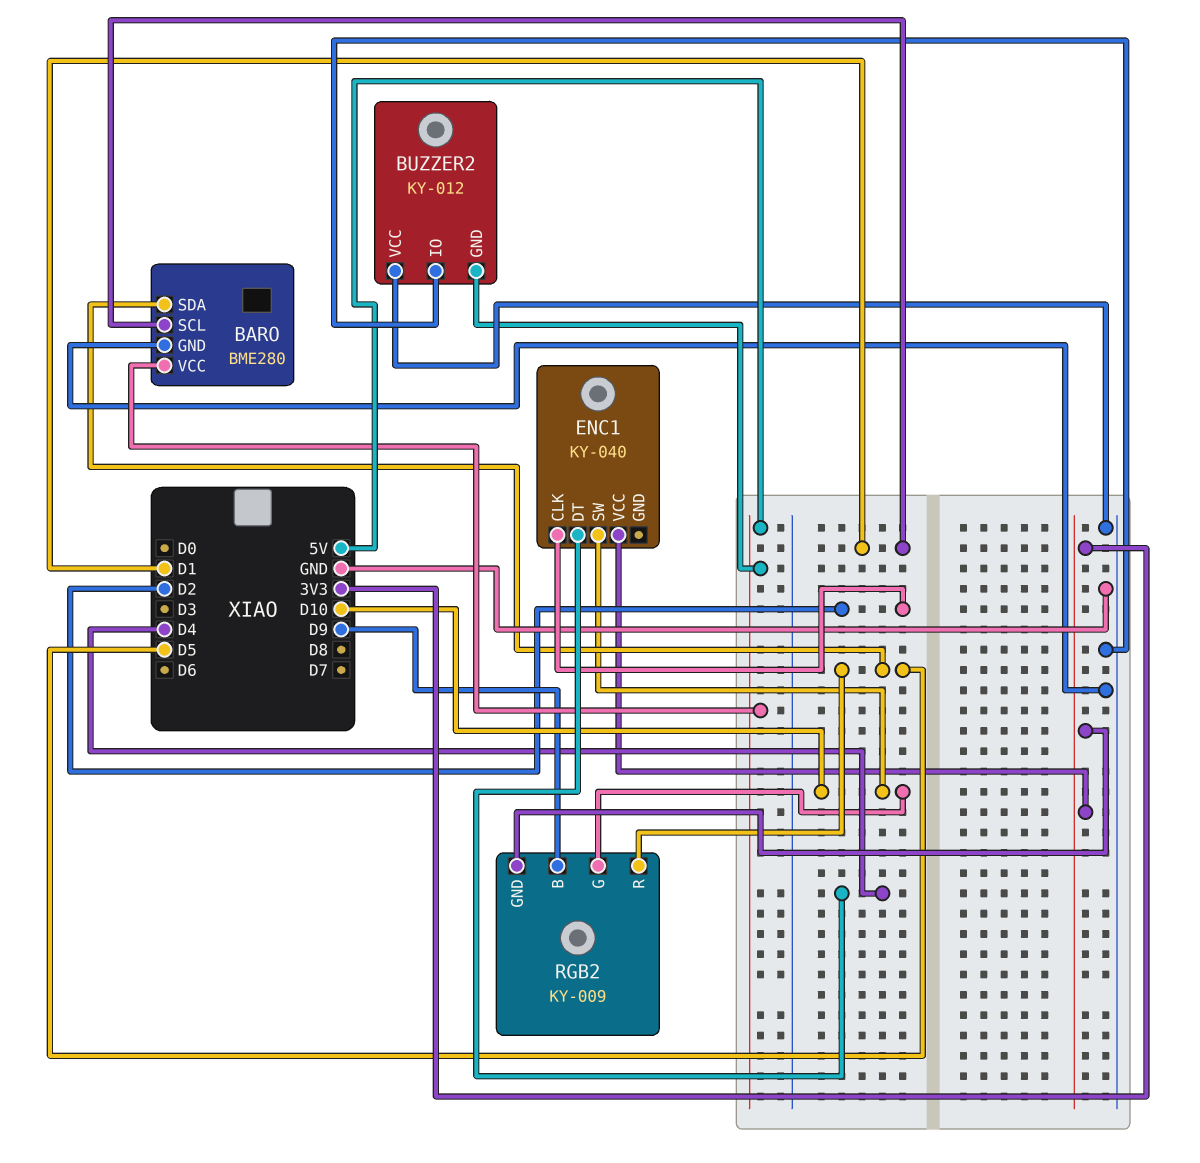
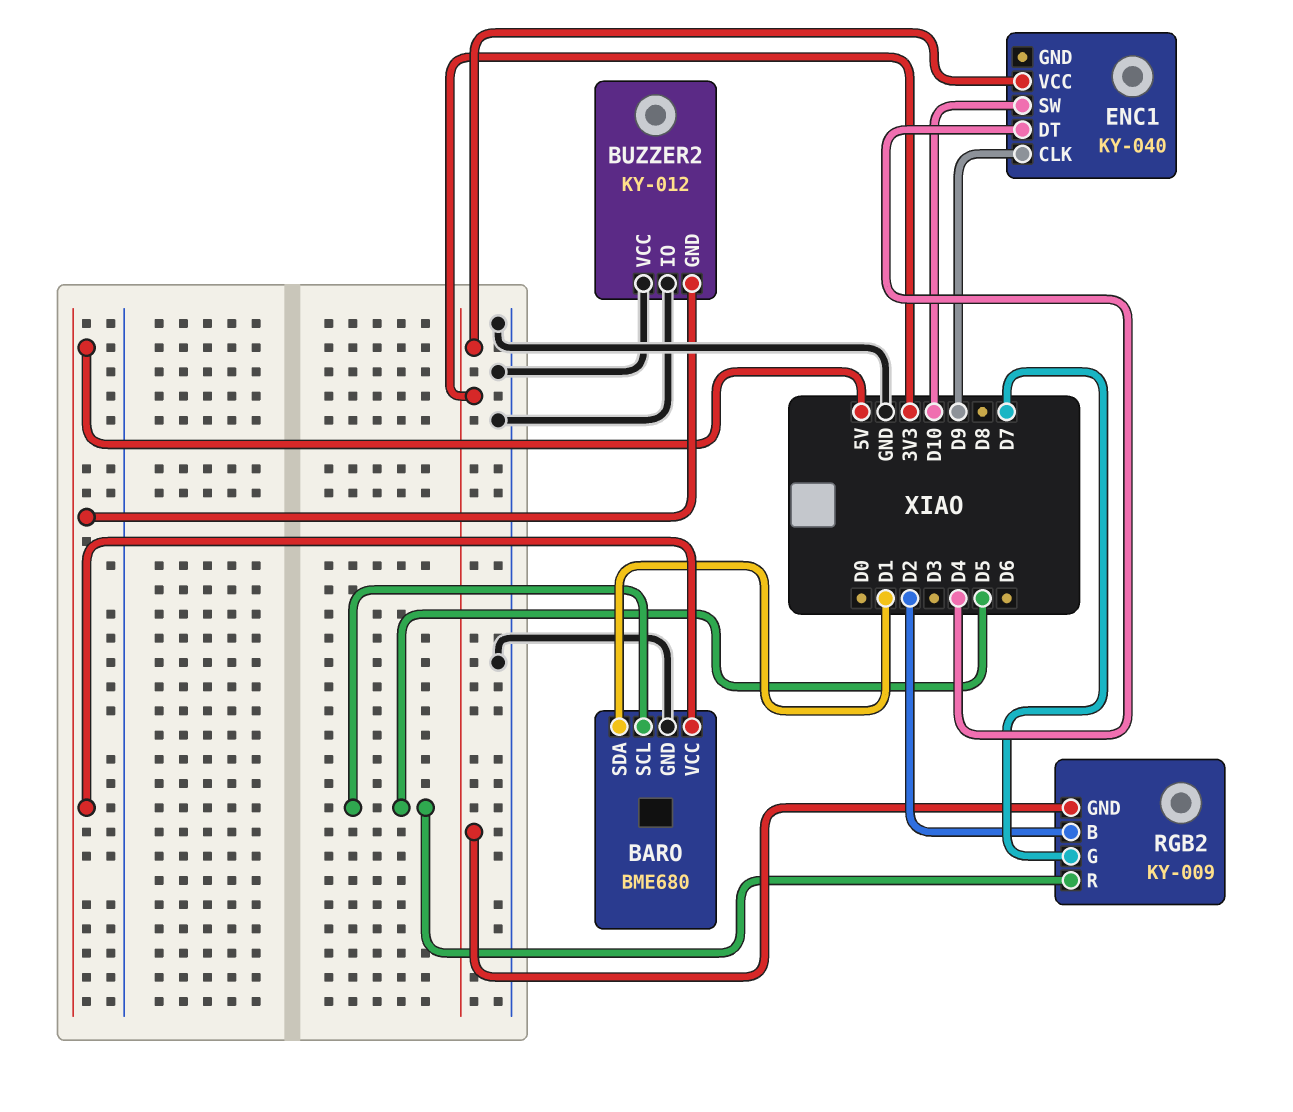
BARO: BME280 -> BME680
BARO pin SCL: D1 -> D5
BARO pin SDA: D5 -> D1
ENC1 pin CLK: D2 -> D9
RGB2 pin B: D9 -> D2
RGB2 pin G: D10 -> D7

